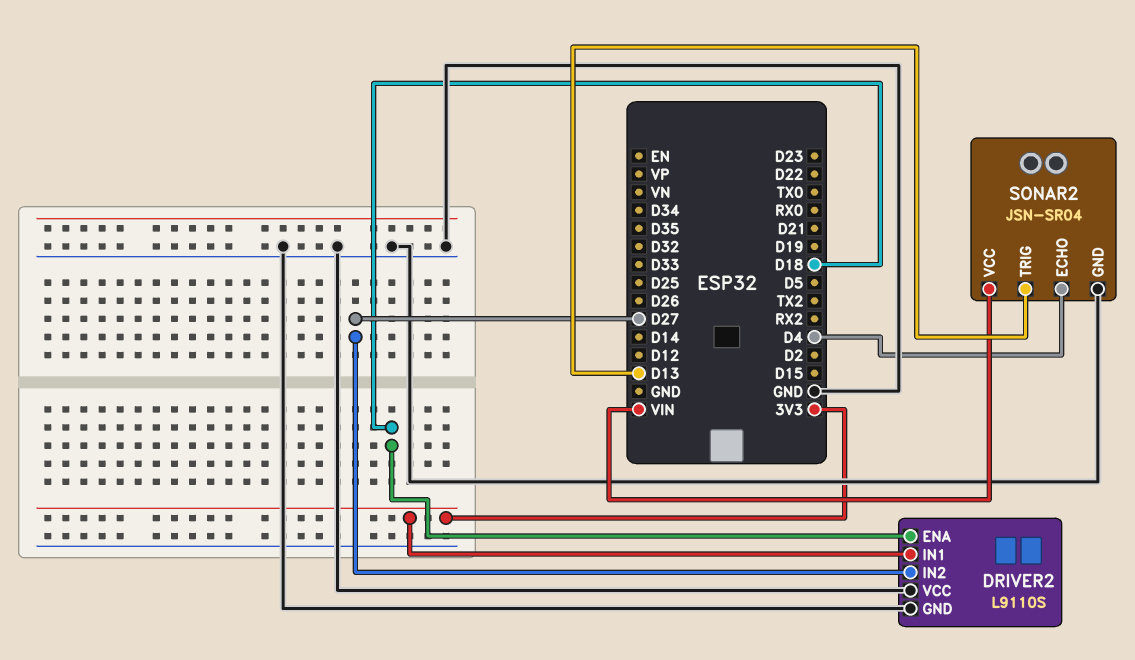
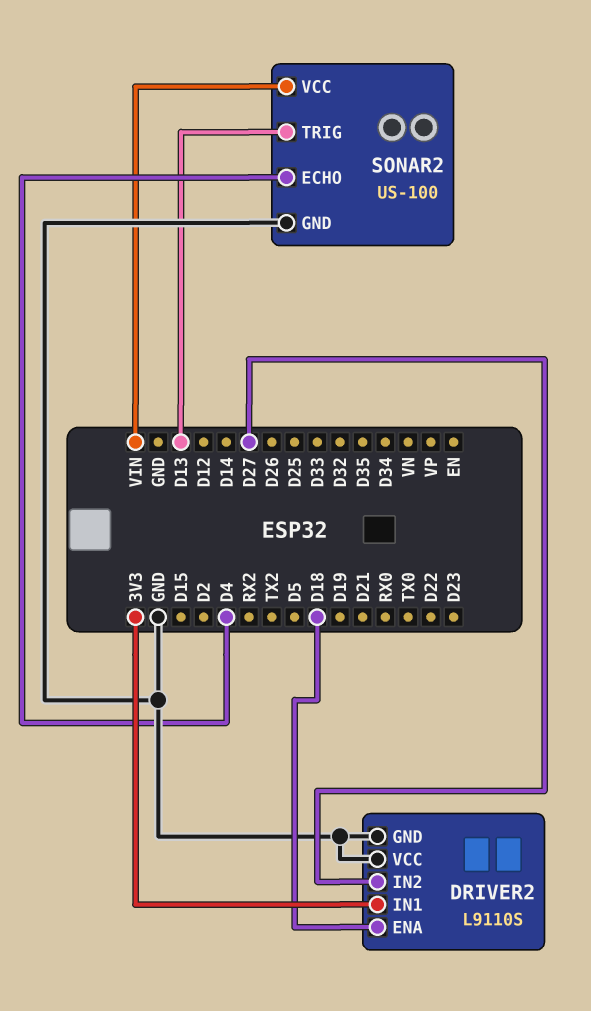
SONAR2: JSN-SR04 -> US-100

